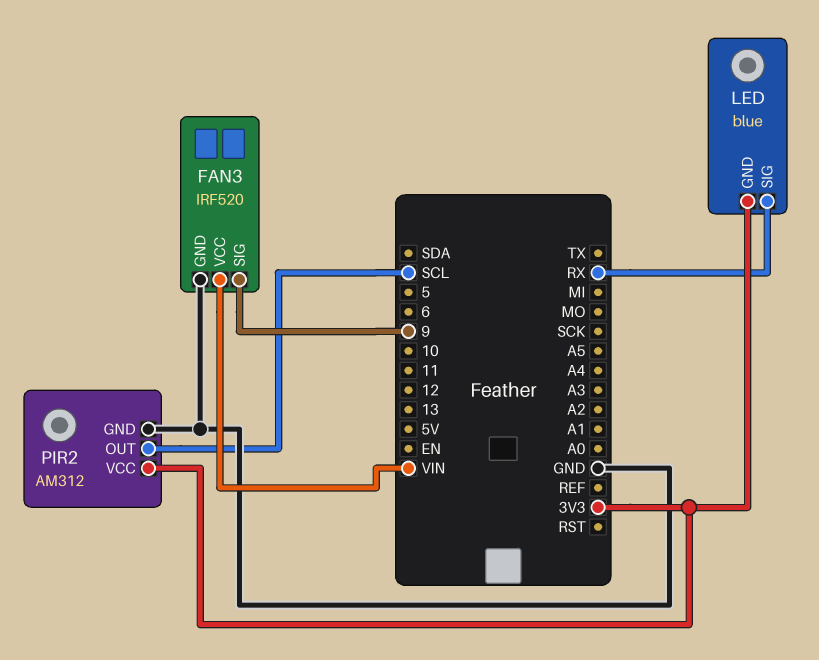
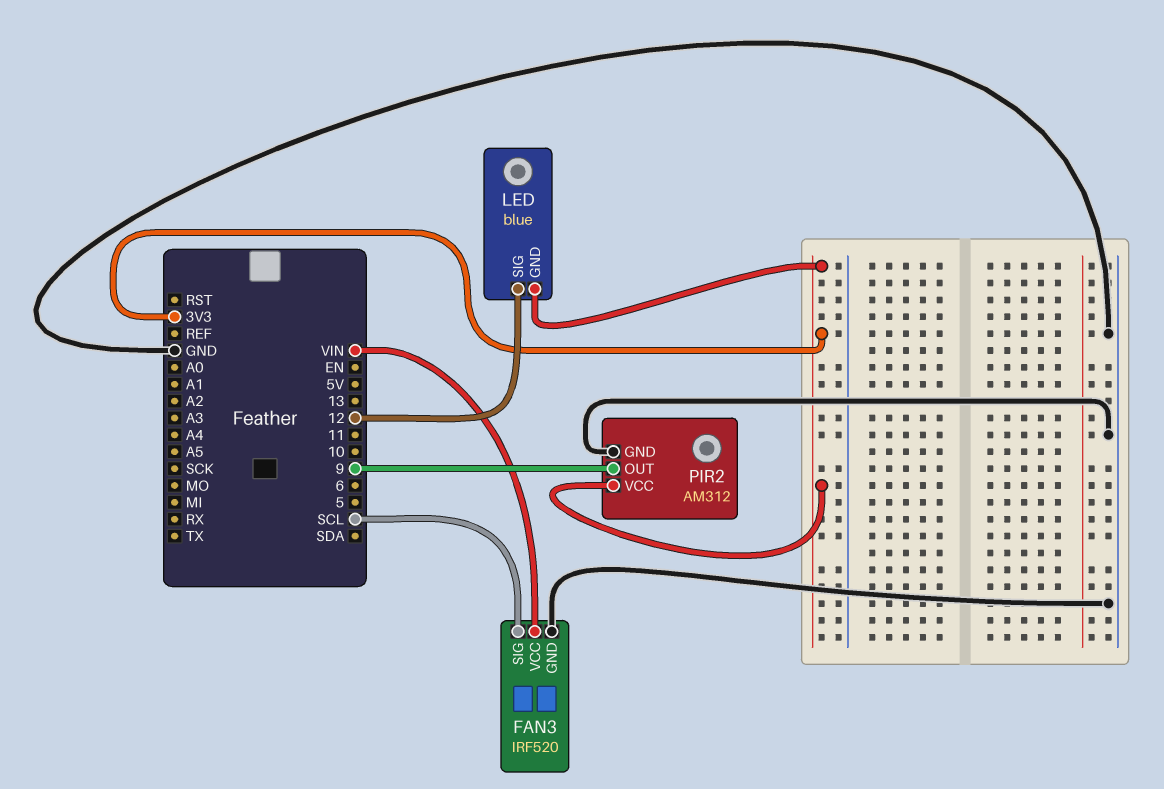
FAN3 pin SIG: 9 -> SCL
LED pin SIG: RX -> 12
PIR2 pin OUT: SCL -> 9

